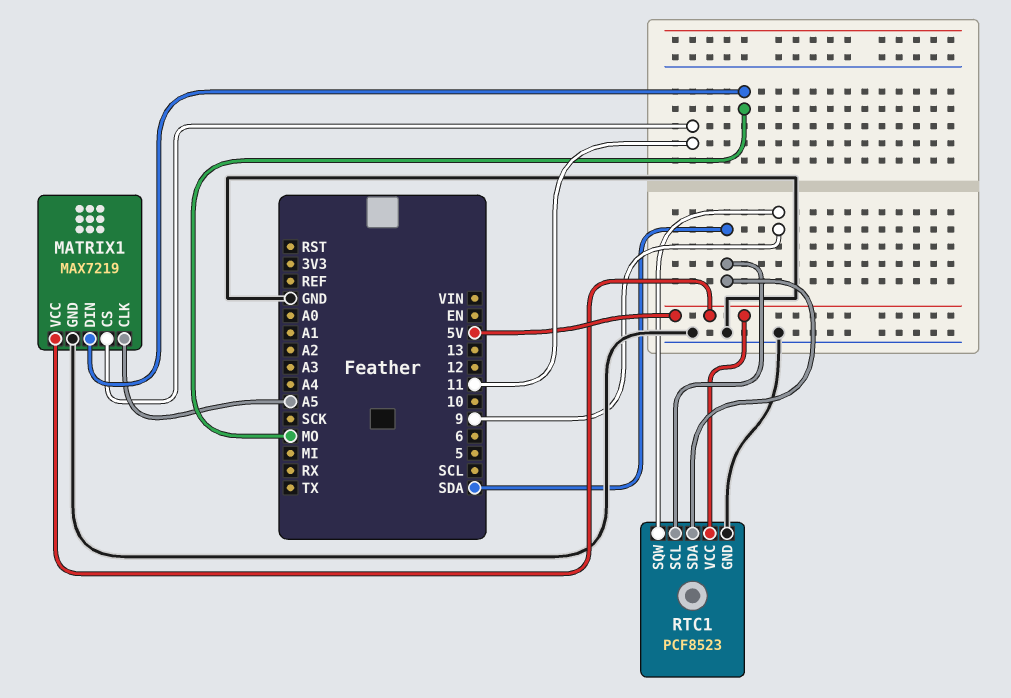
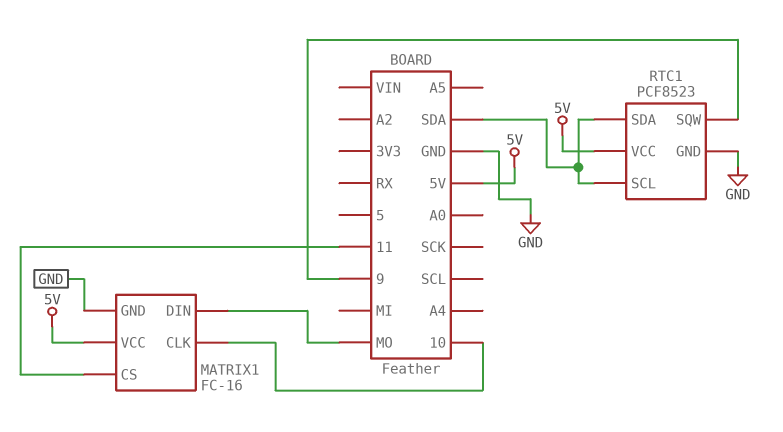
MATRIX1: MAX7219 -> FC-16
MATRIX1 pin CLK: A5 -> 10

